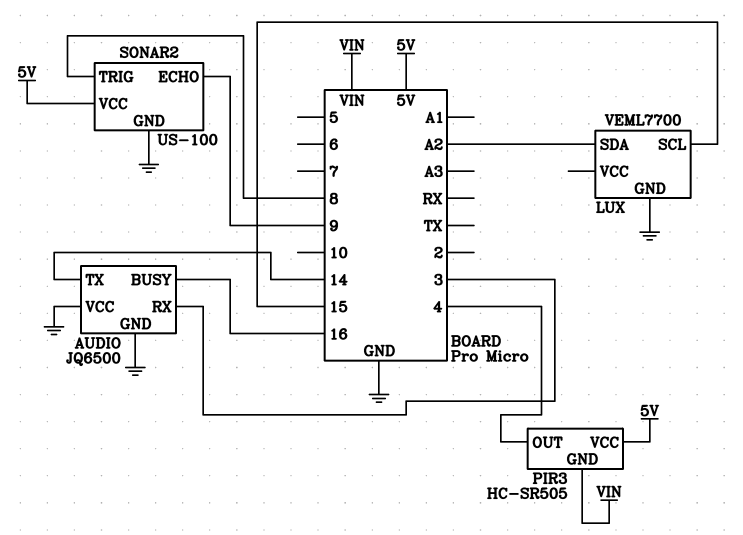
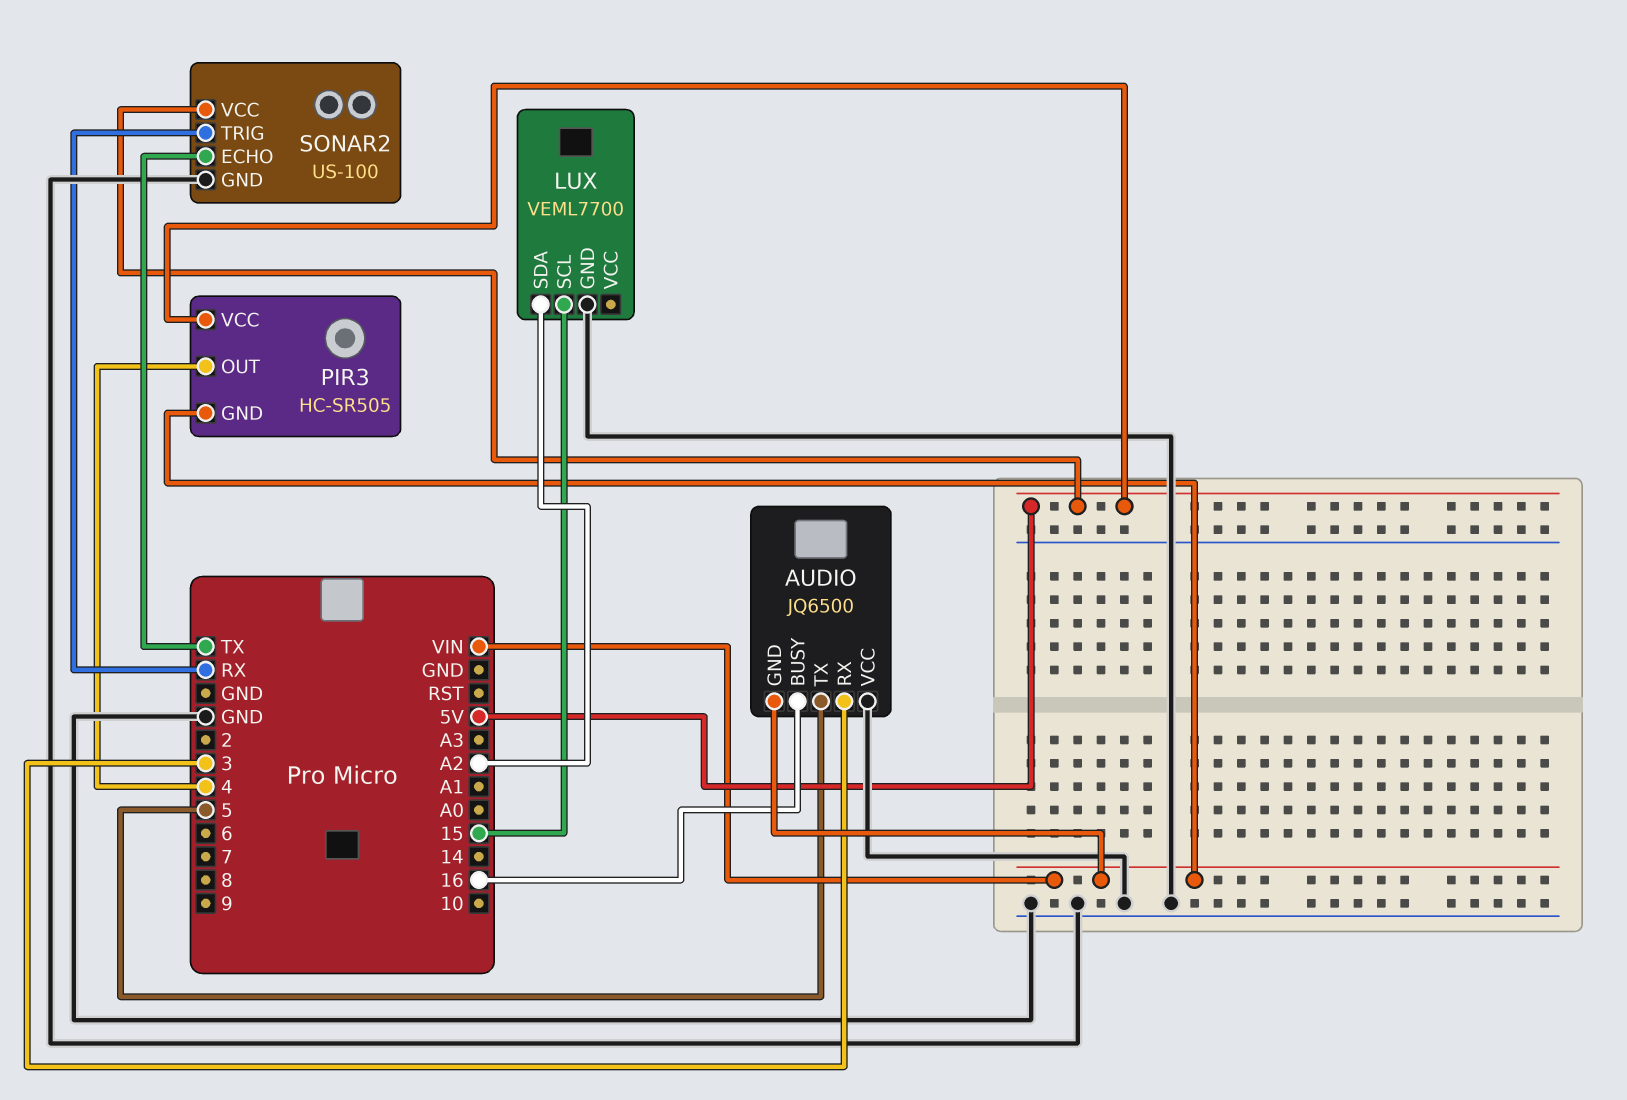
AUDIO pin GND: GND -> VIN
AUDIO pin TX: 14 -> 5
SONAR2 pin ECHO: 9 -> TX
SONAR2 pin TRIG: 8 -> RX

